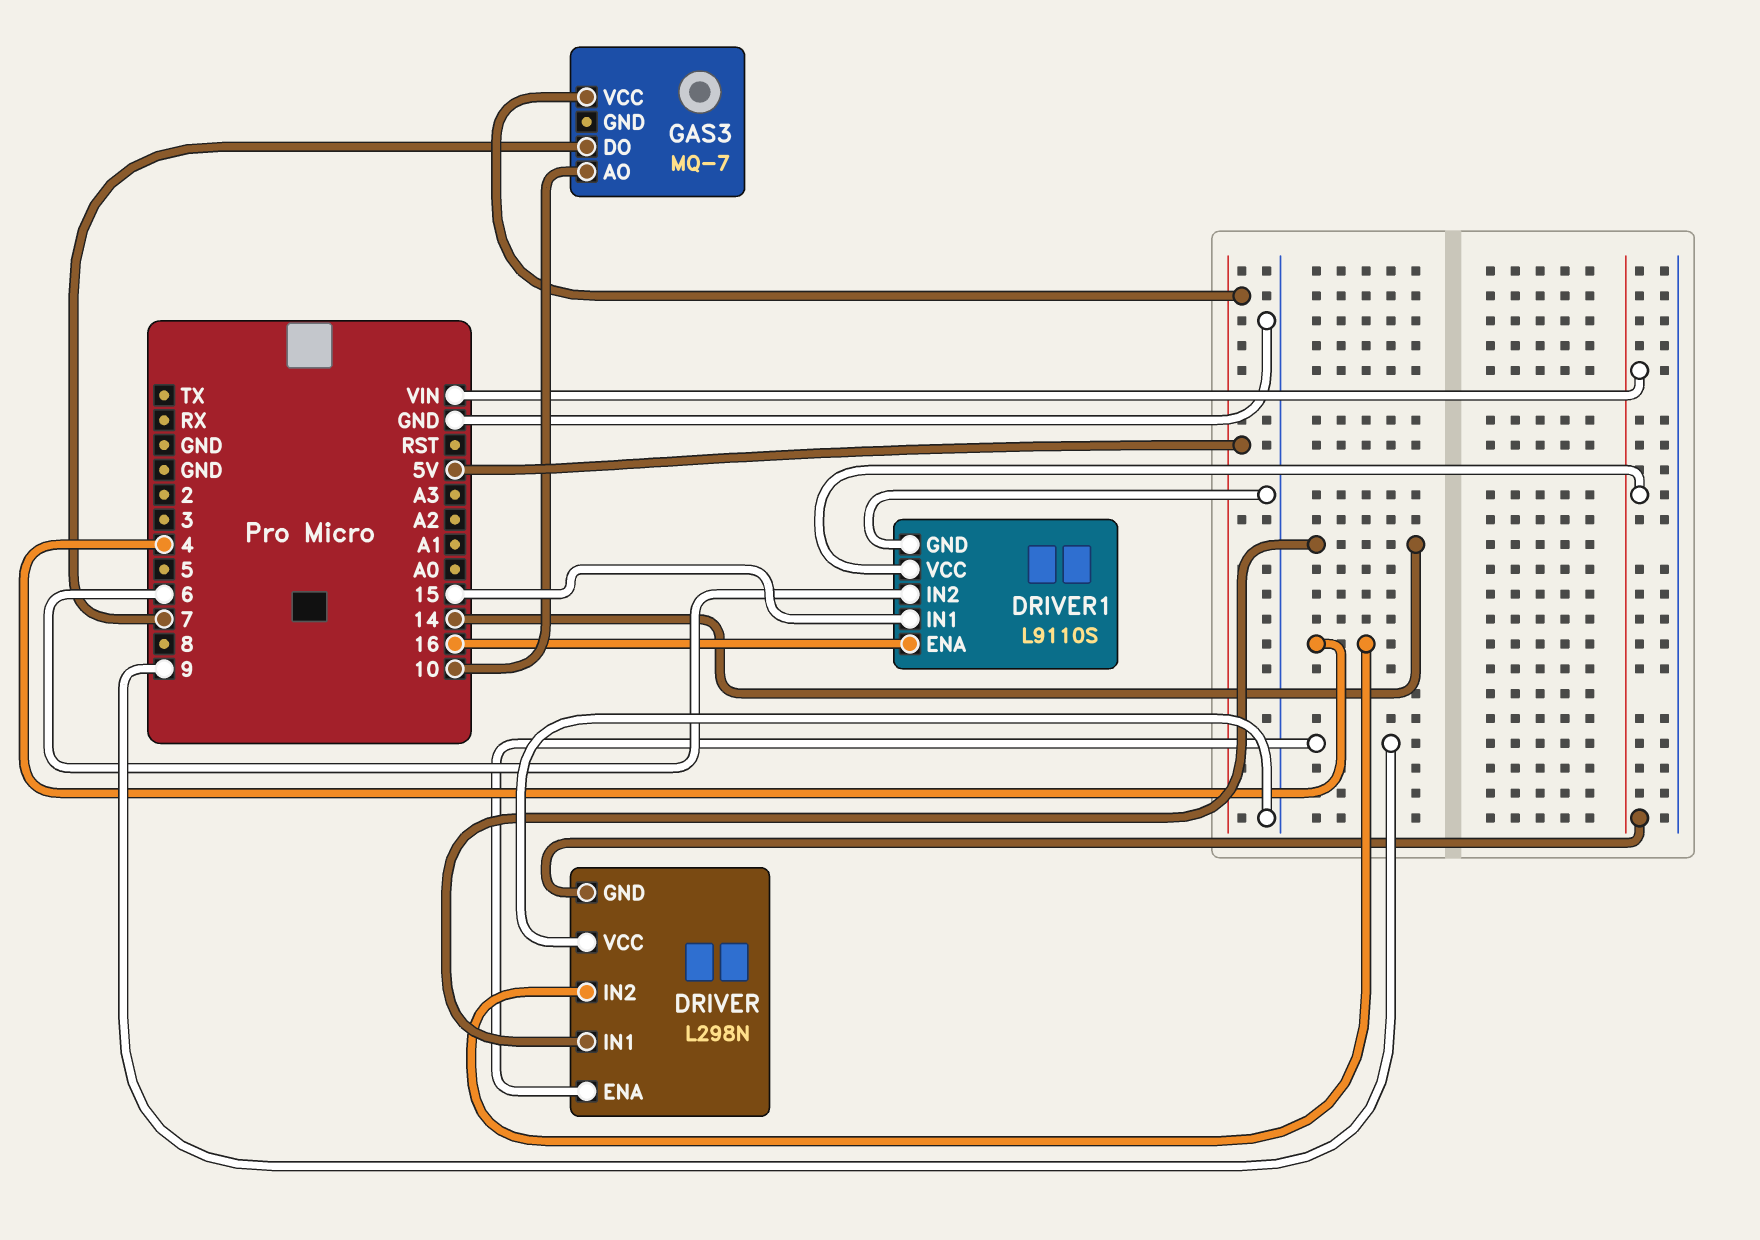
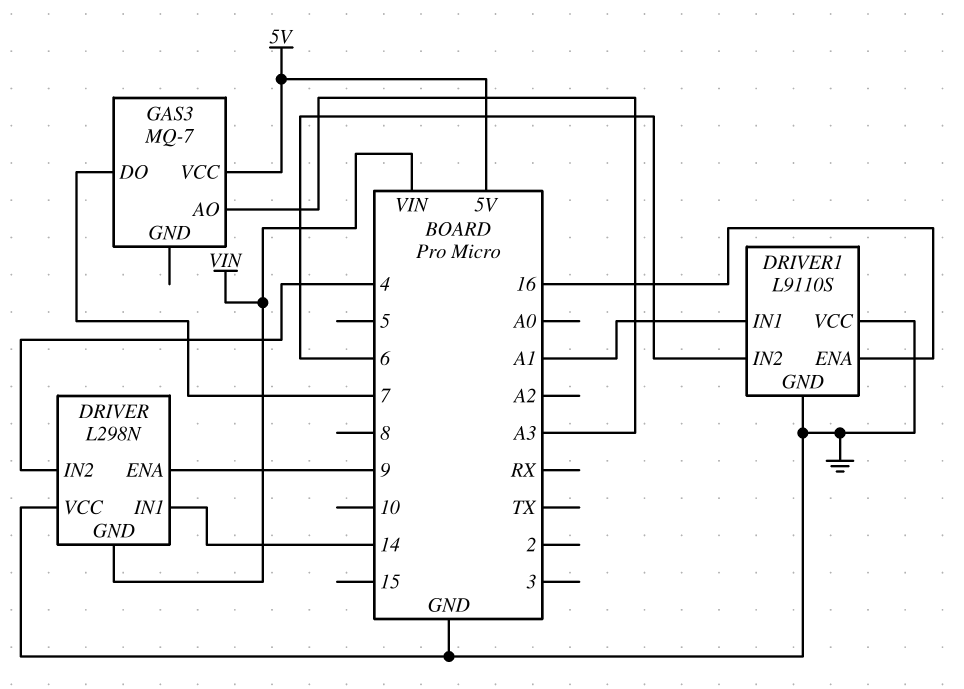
DRIVER1 pin IN1: 15 -> A1
DRIVER1 pin VCC: VIN -> GND
GAS3 pin AO: 10 -> A3

